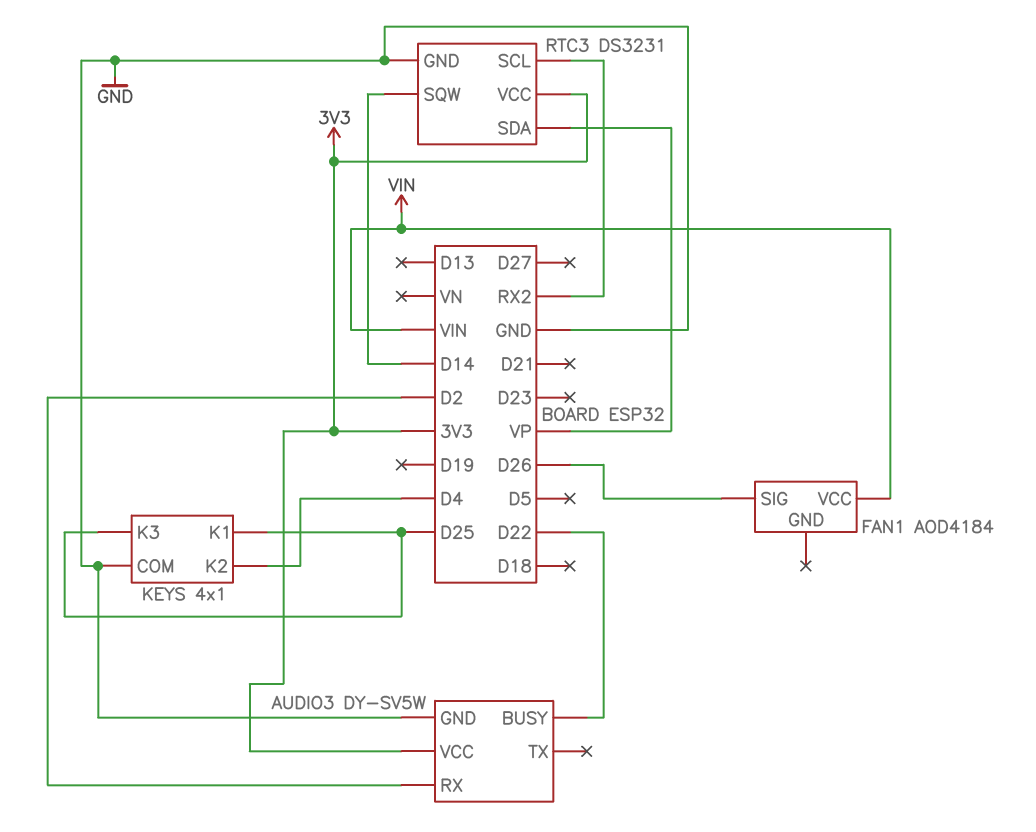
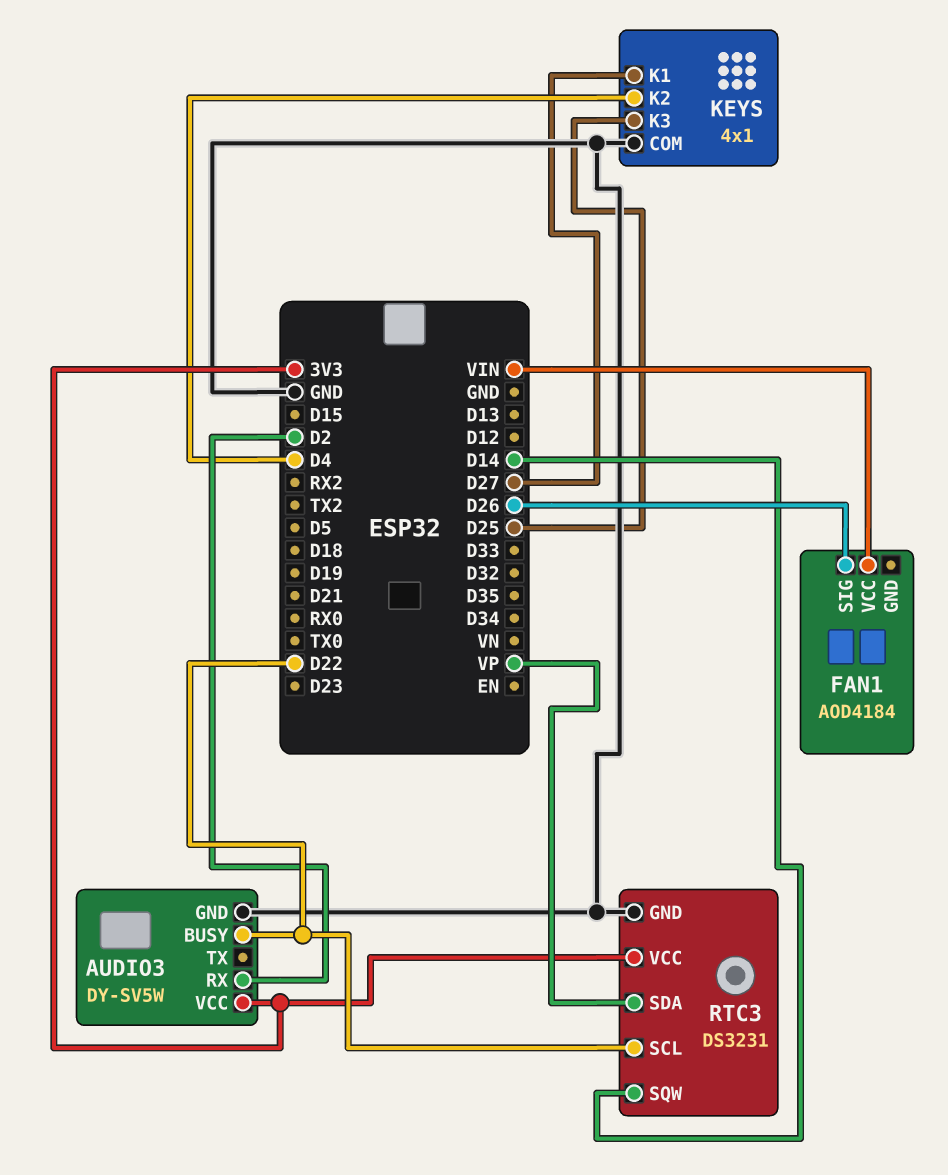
KEYS pin K1: D25 -> D27
RTC3 pin SCL: RX2 -> D22

